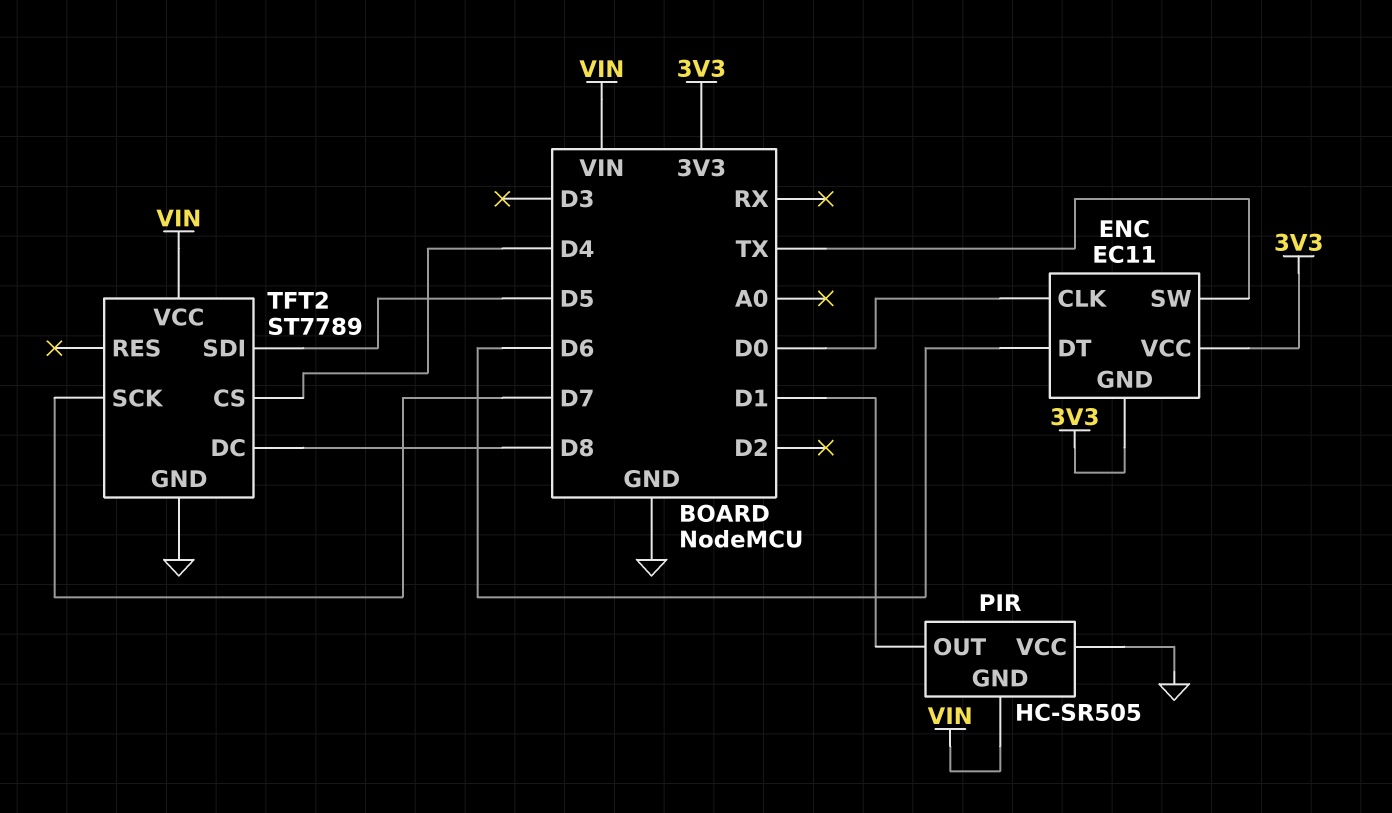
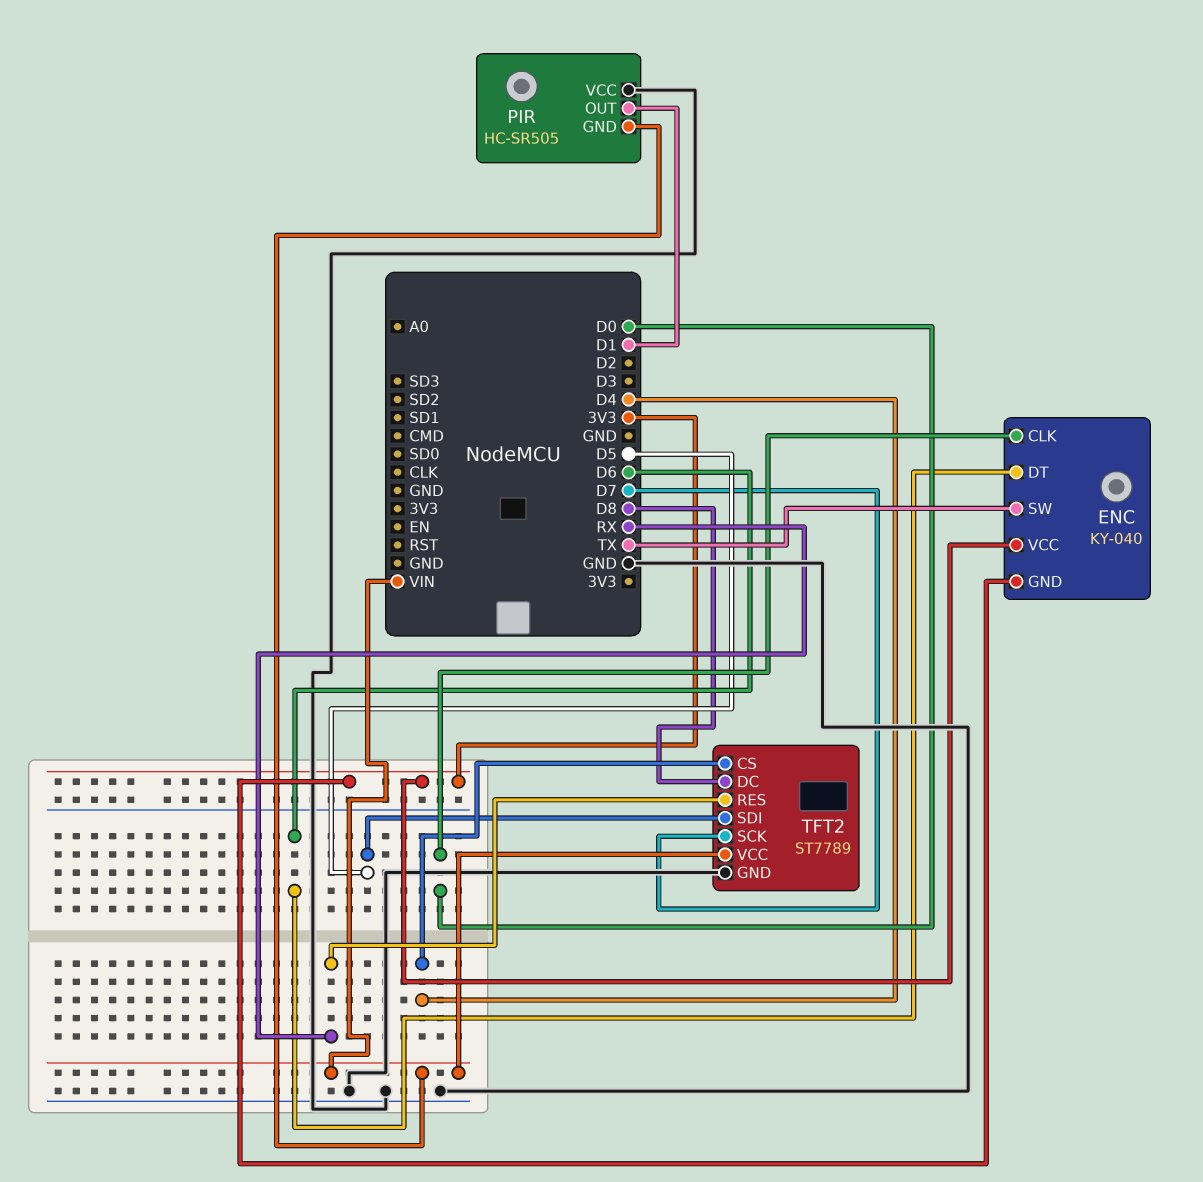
ENC: EC11 -> KY-040
TFT2 pin RES: none -> RX

